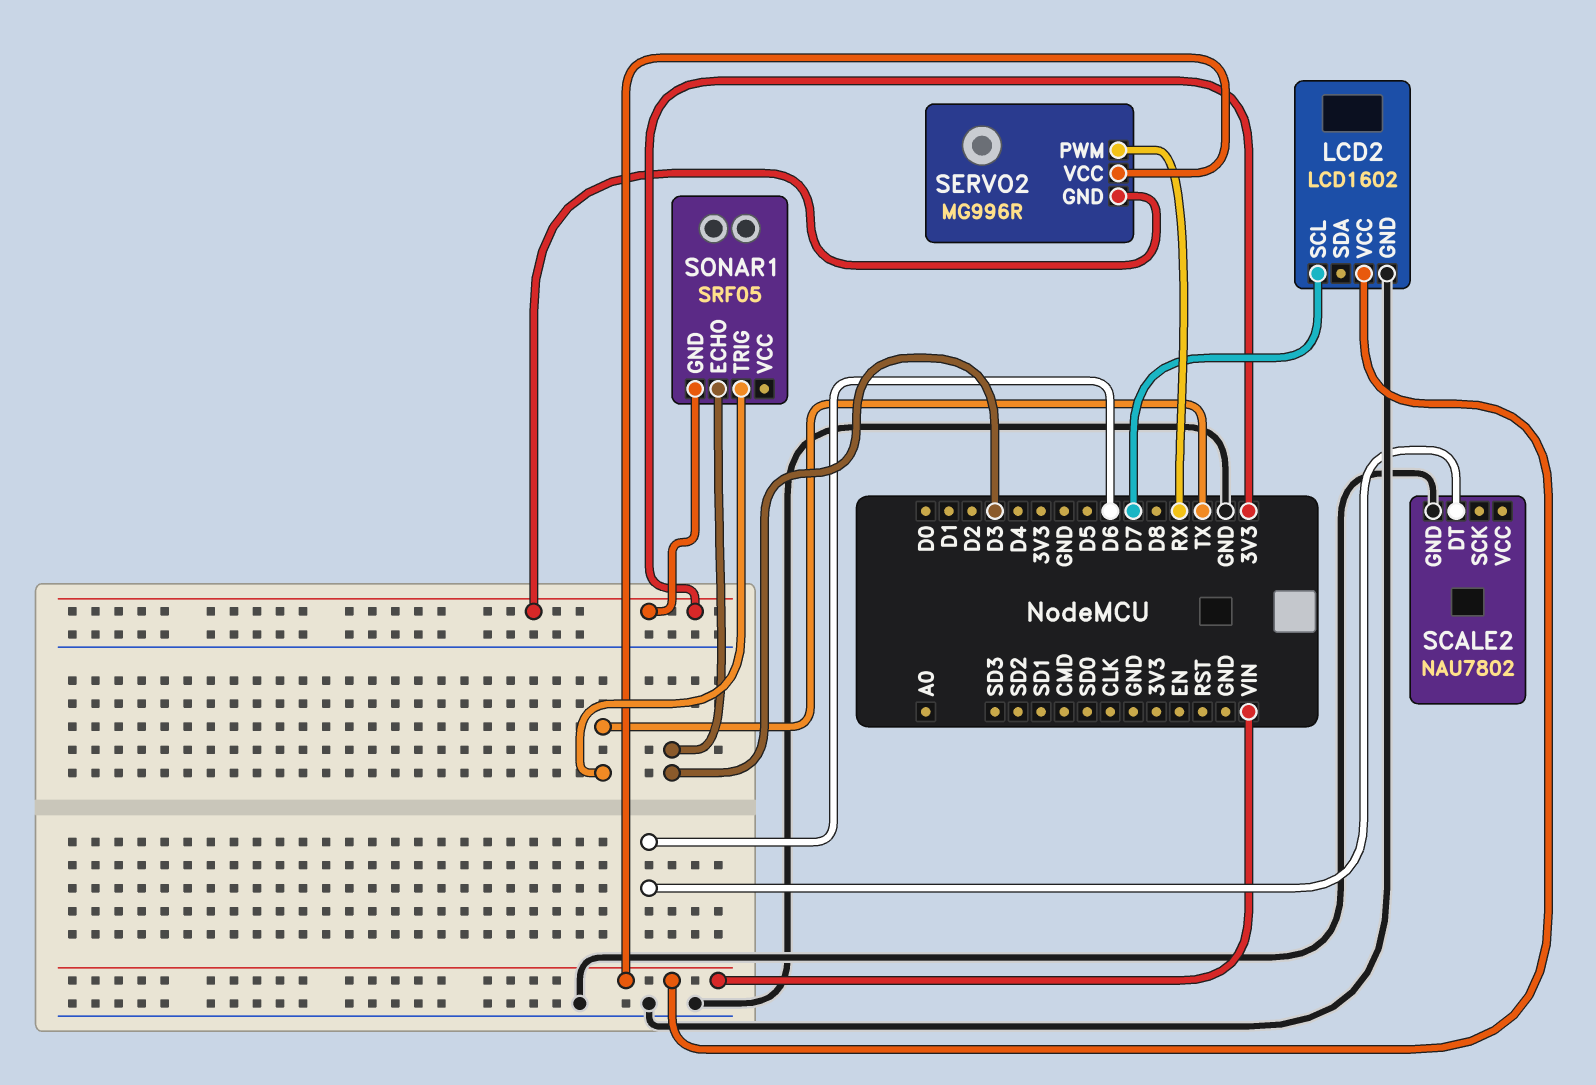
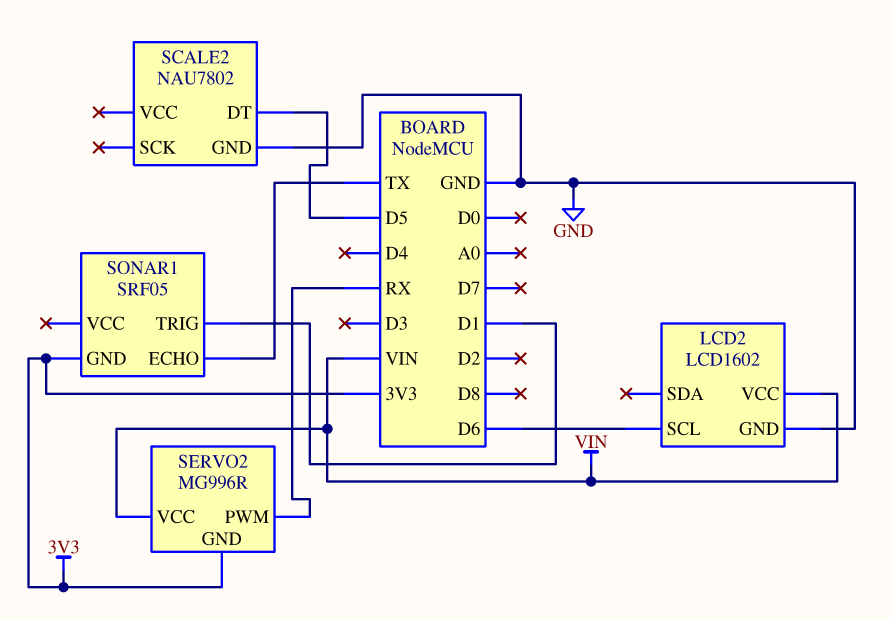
LCD2 pin SCL: D7 -> D6
SCALE2 pin DT: D6 -> D5
SONAR1 pin ECHO: D3 -> TX
SONAR1 pin TRIG: TX -> D1

